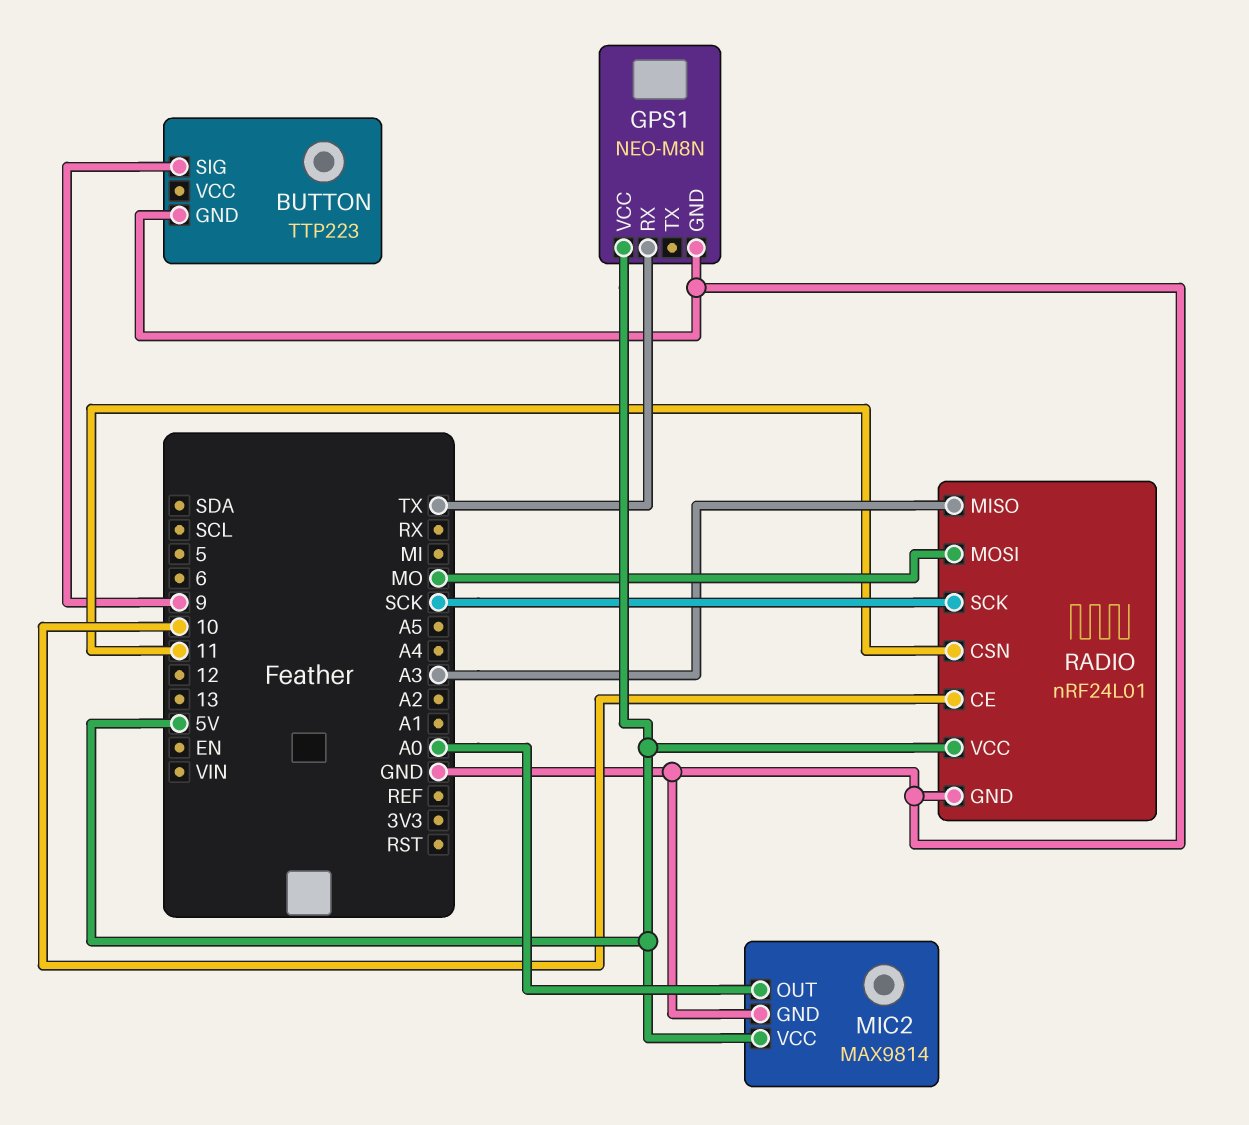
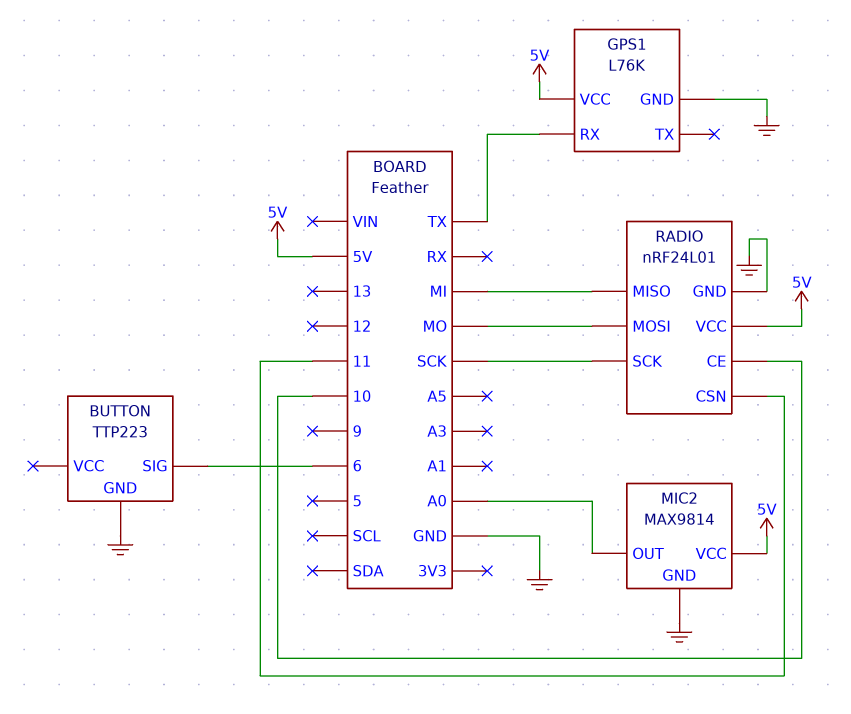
BUTTON pin SIG: 9 -> 6
GPS1: NEO-M8N -> L76K
RADIO pin MISO: A3 -> MI

